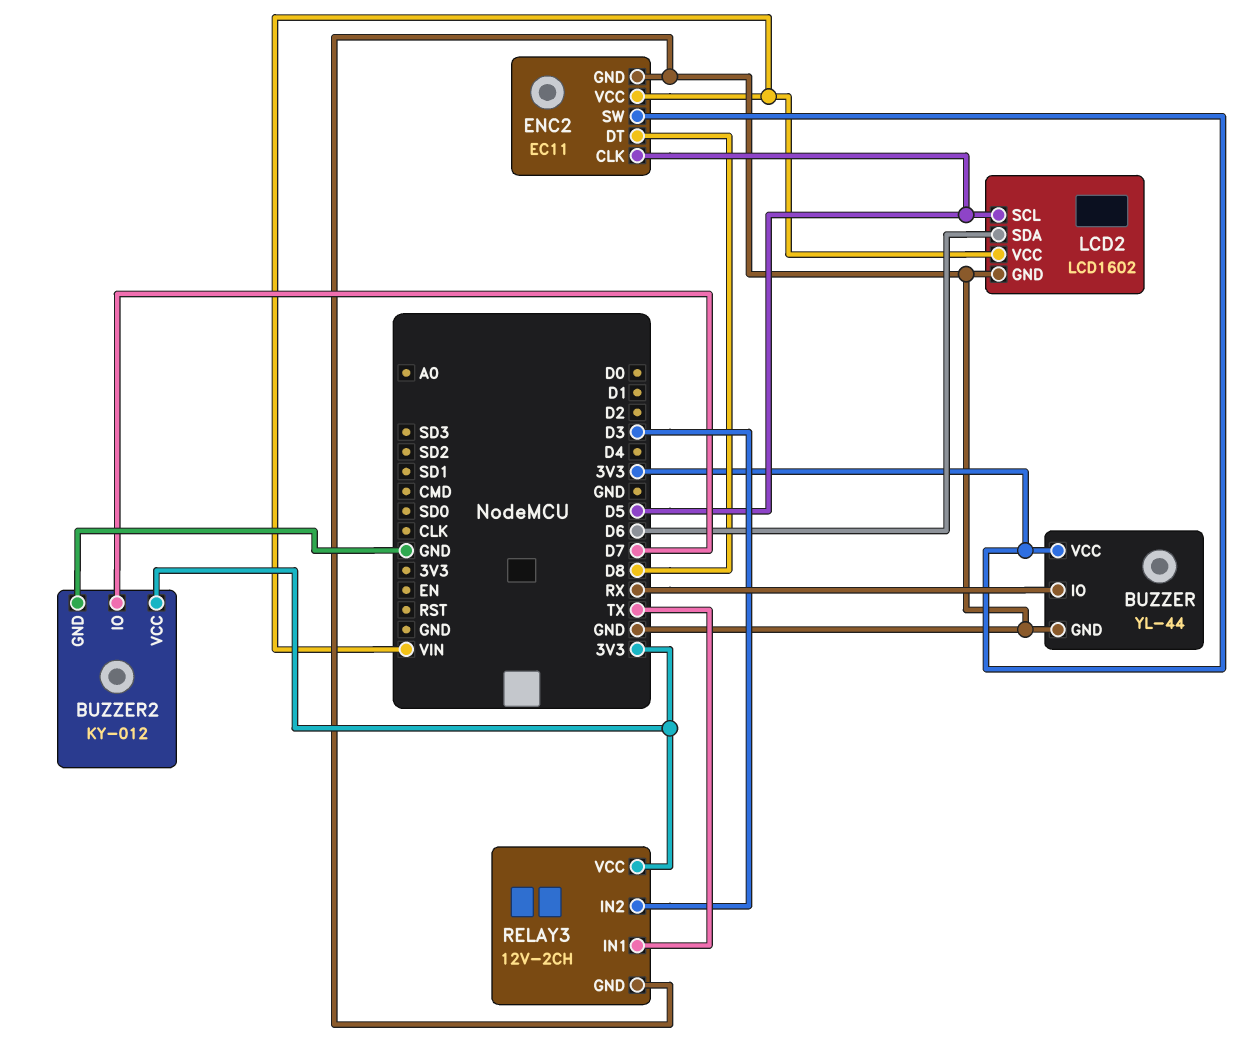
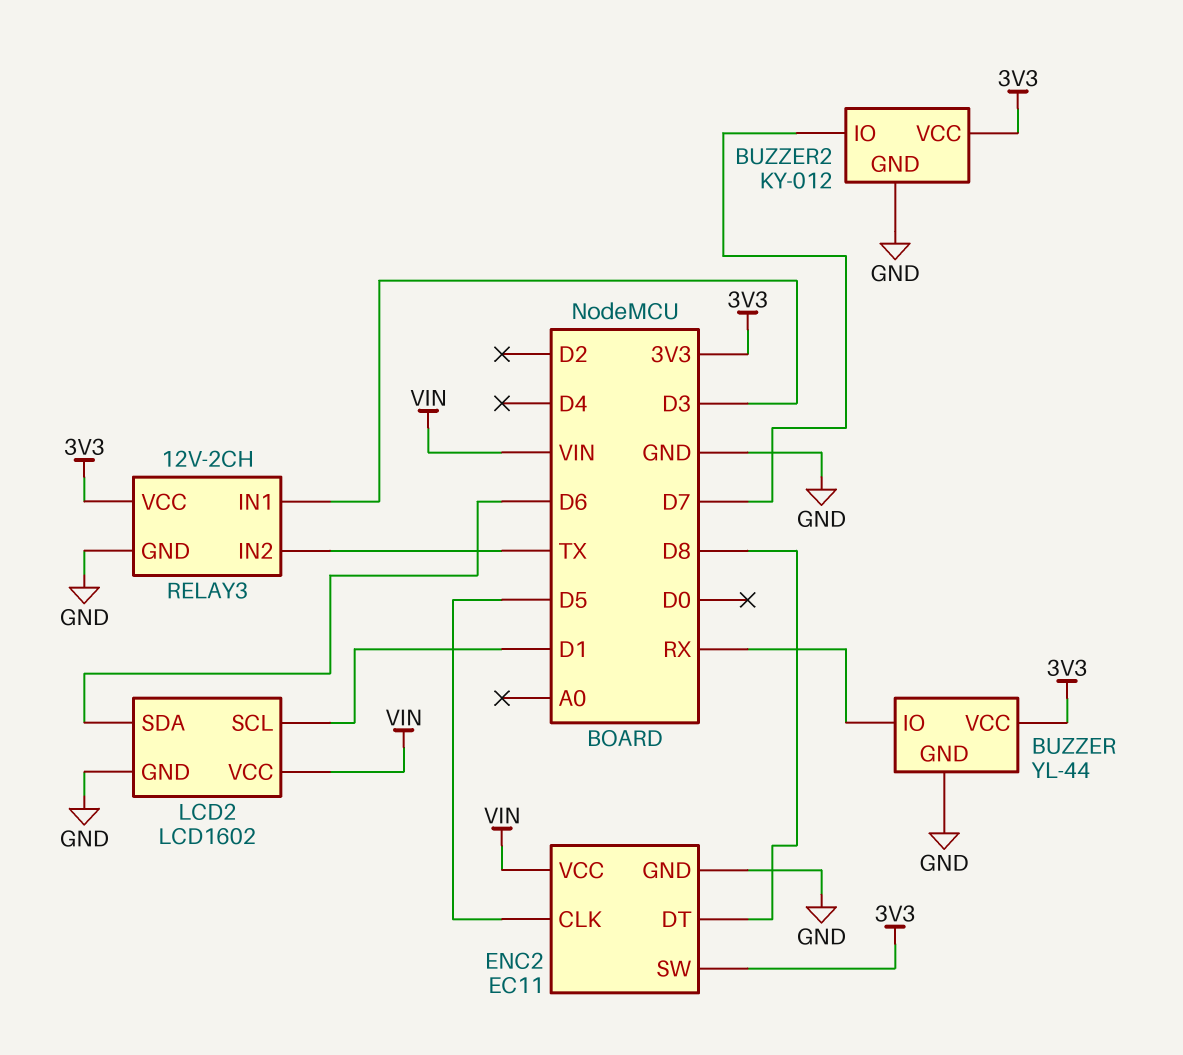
LCD2 pin SCL: D5 -> D1
RELAY3 pin IN1: TX -> D3
RELAY3 pin IN2: D3 -> TX

